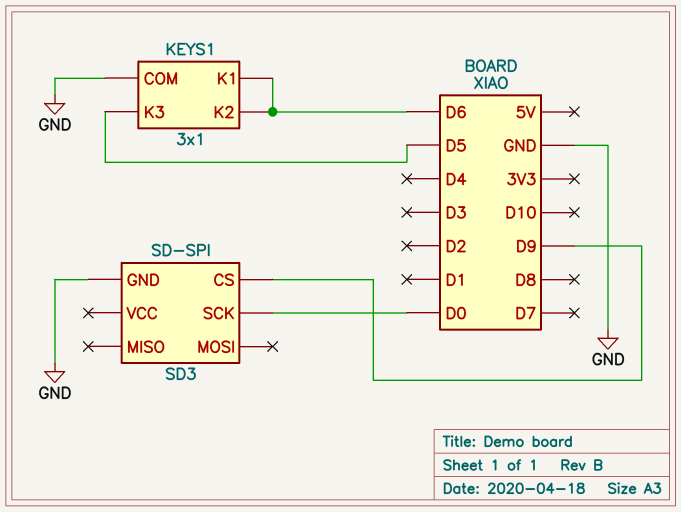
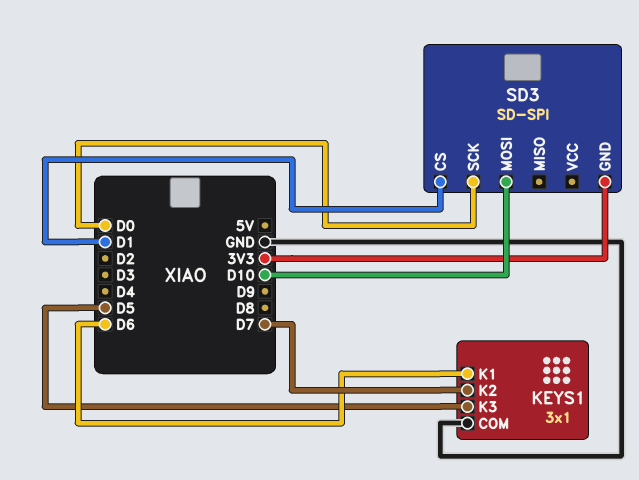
KEYS1 pin K2: D6 -> D7
SD3 pin CS: D9 -> D1
SD3 pin GND: GND -> 3V3
SD3 pin MOSI: none -> D10

